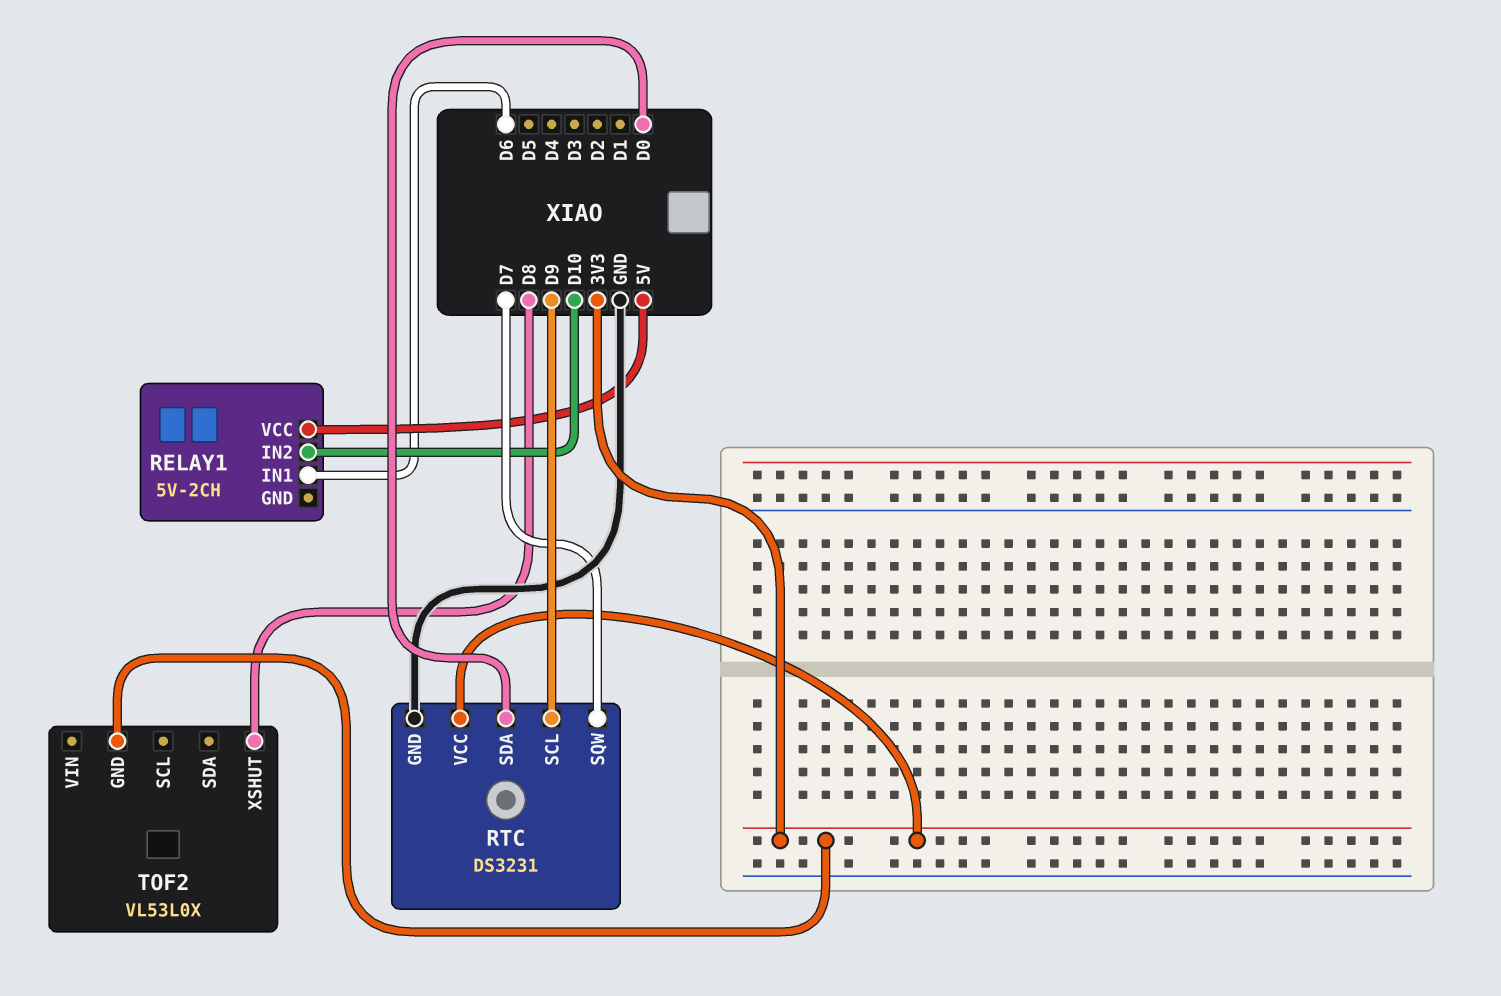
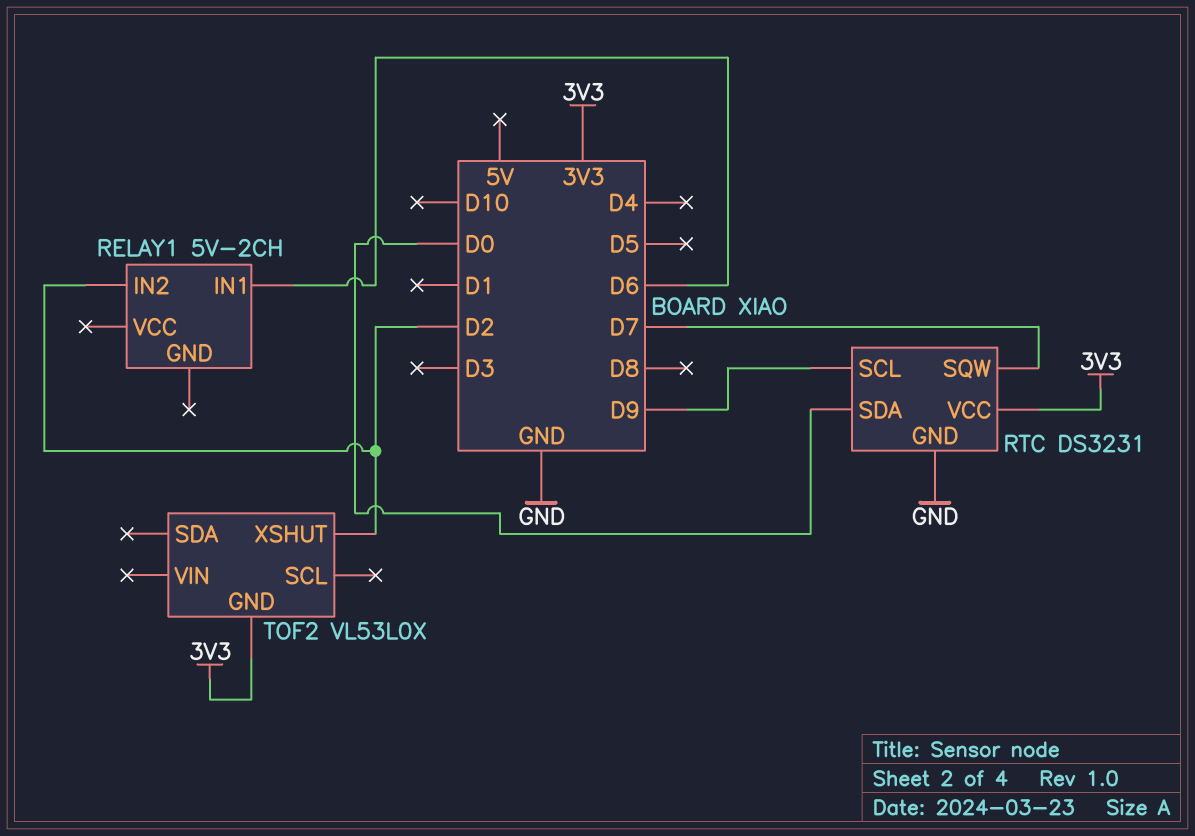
RELAY1 pin IN2: D10 -> D2
RELAY1 pin VCC: 5V -> none
TOF2 pin XSHUT: D8 -> D2

